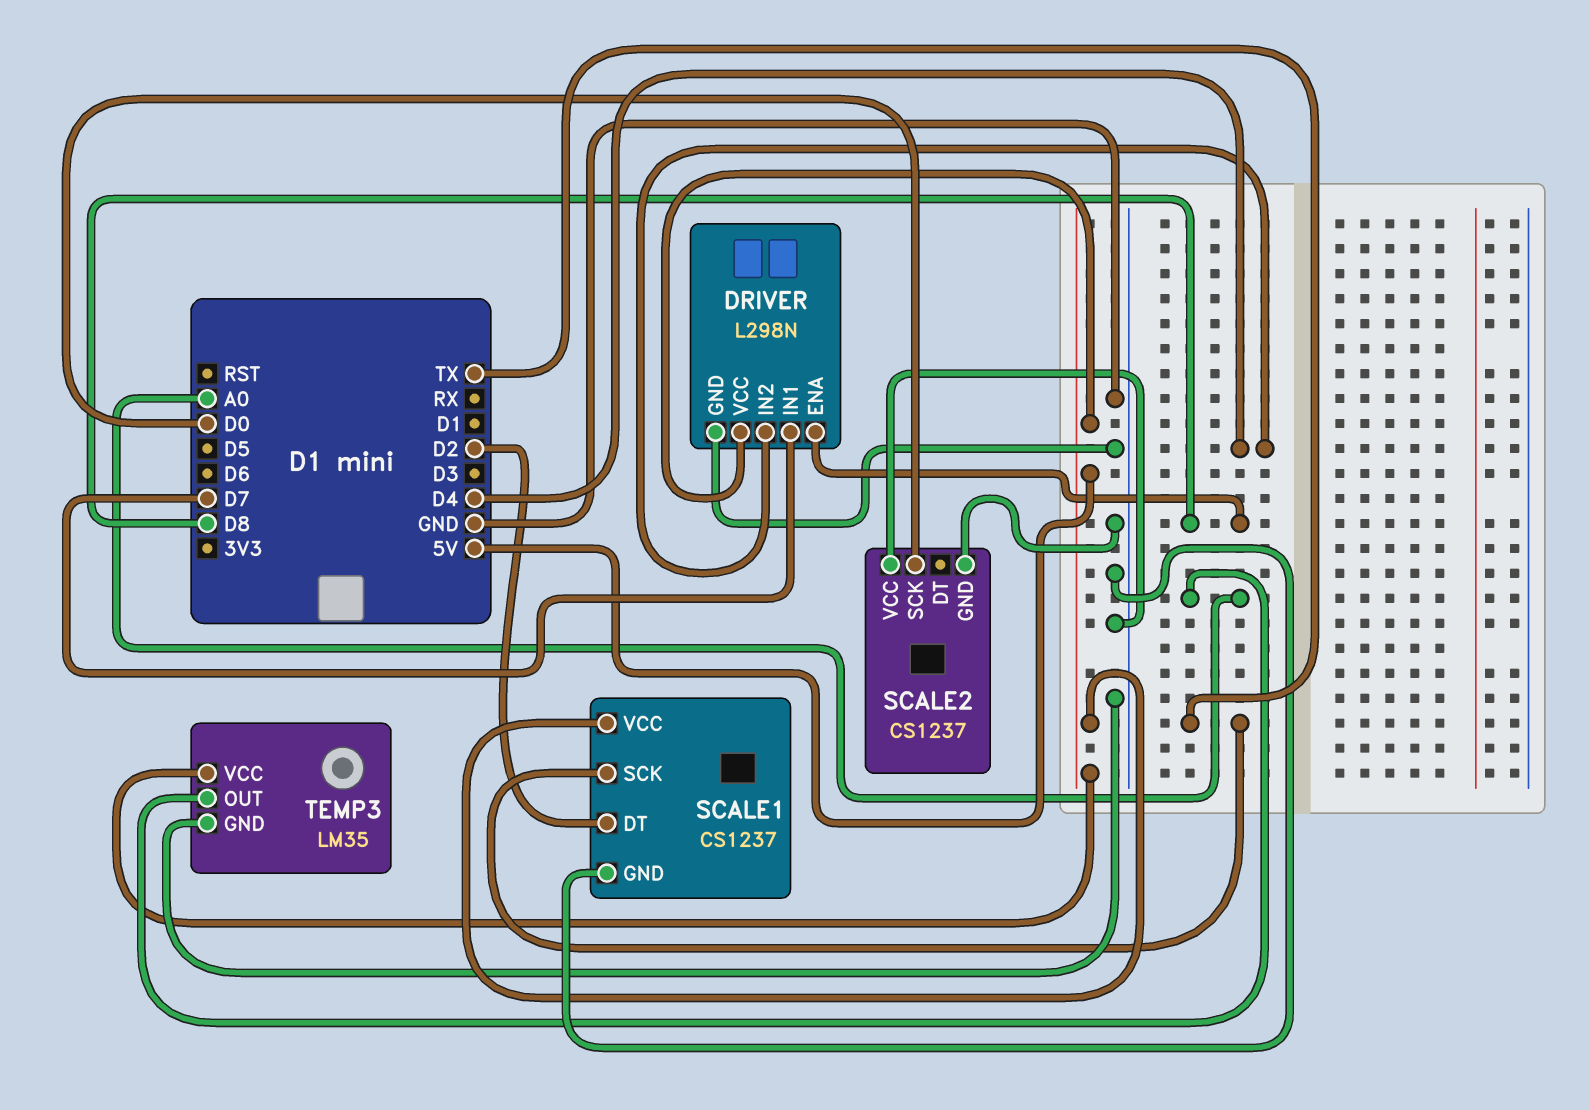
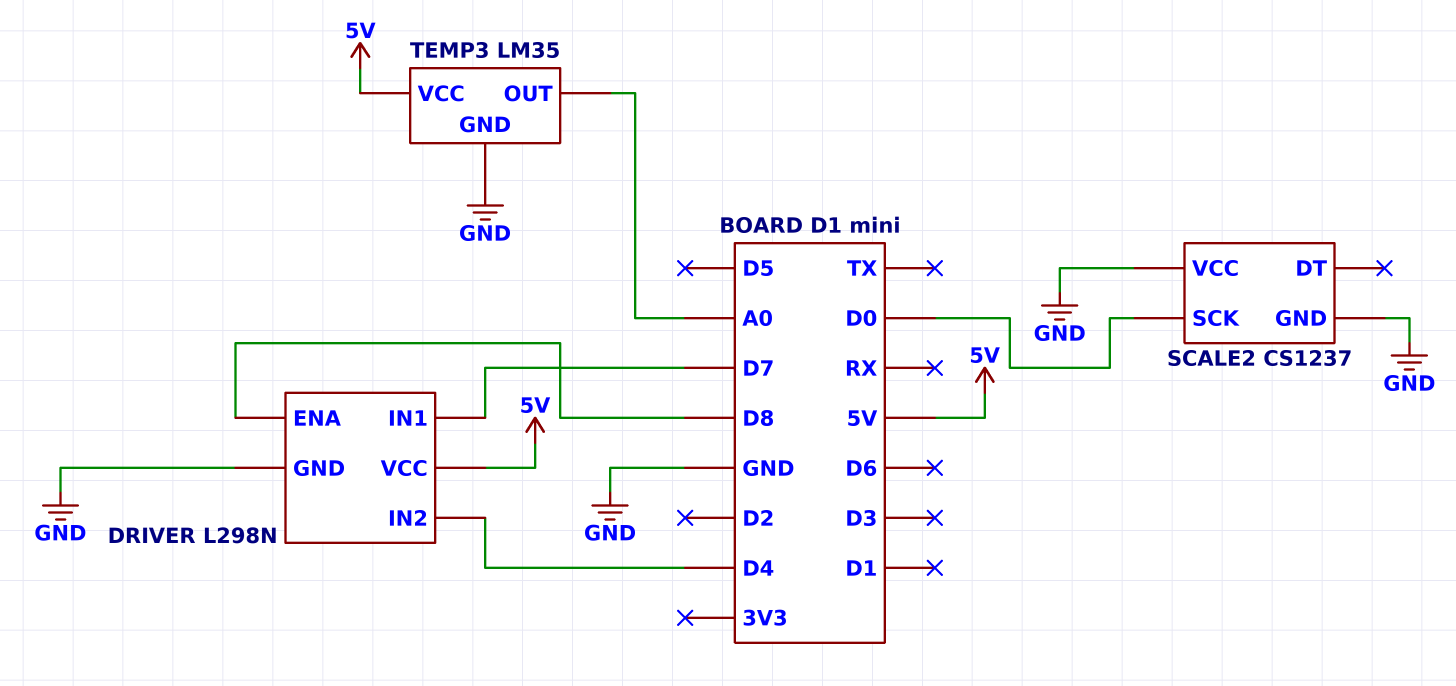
SCALE1: CS1237 -> none
SCALE1 pin DT: D2 -> none
SCALE1 pin GND: GND -> none
SCALE1 pin SCK: TX -> none
SCALE1 pin VCC: 5V -> none

